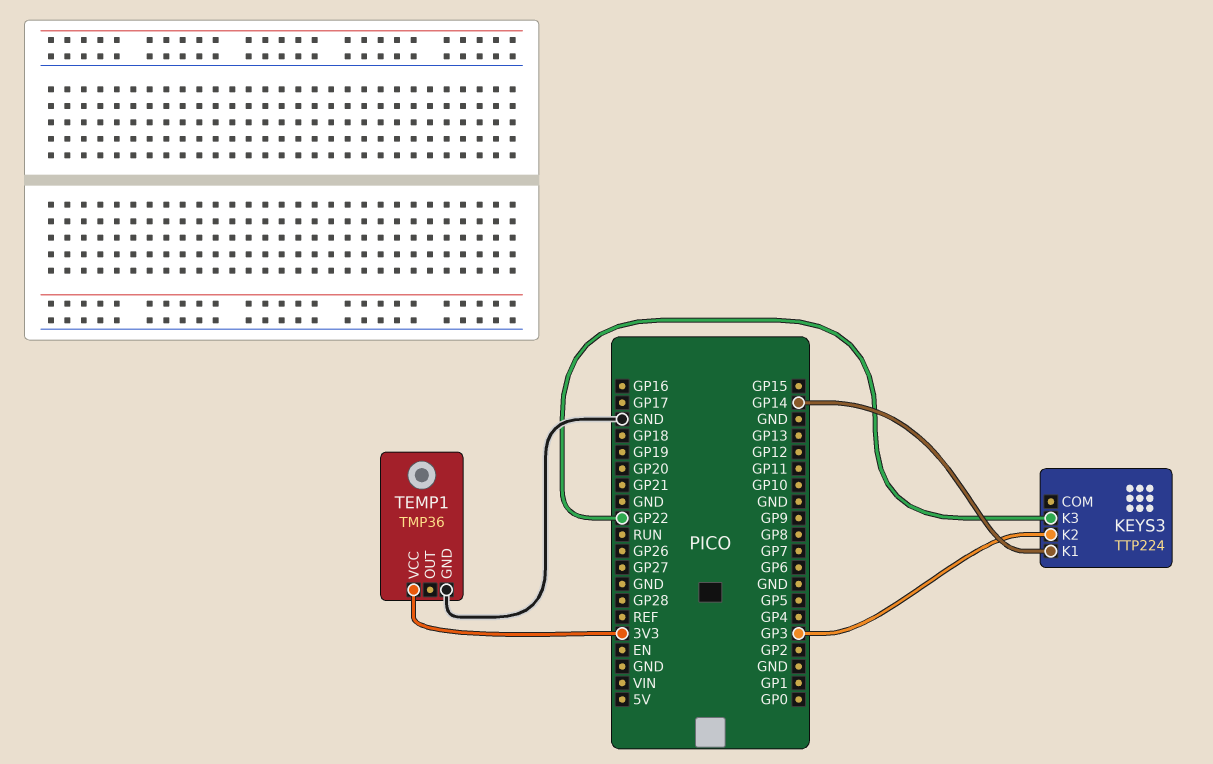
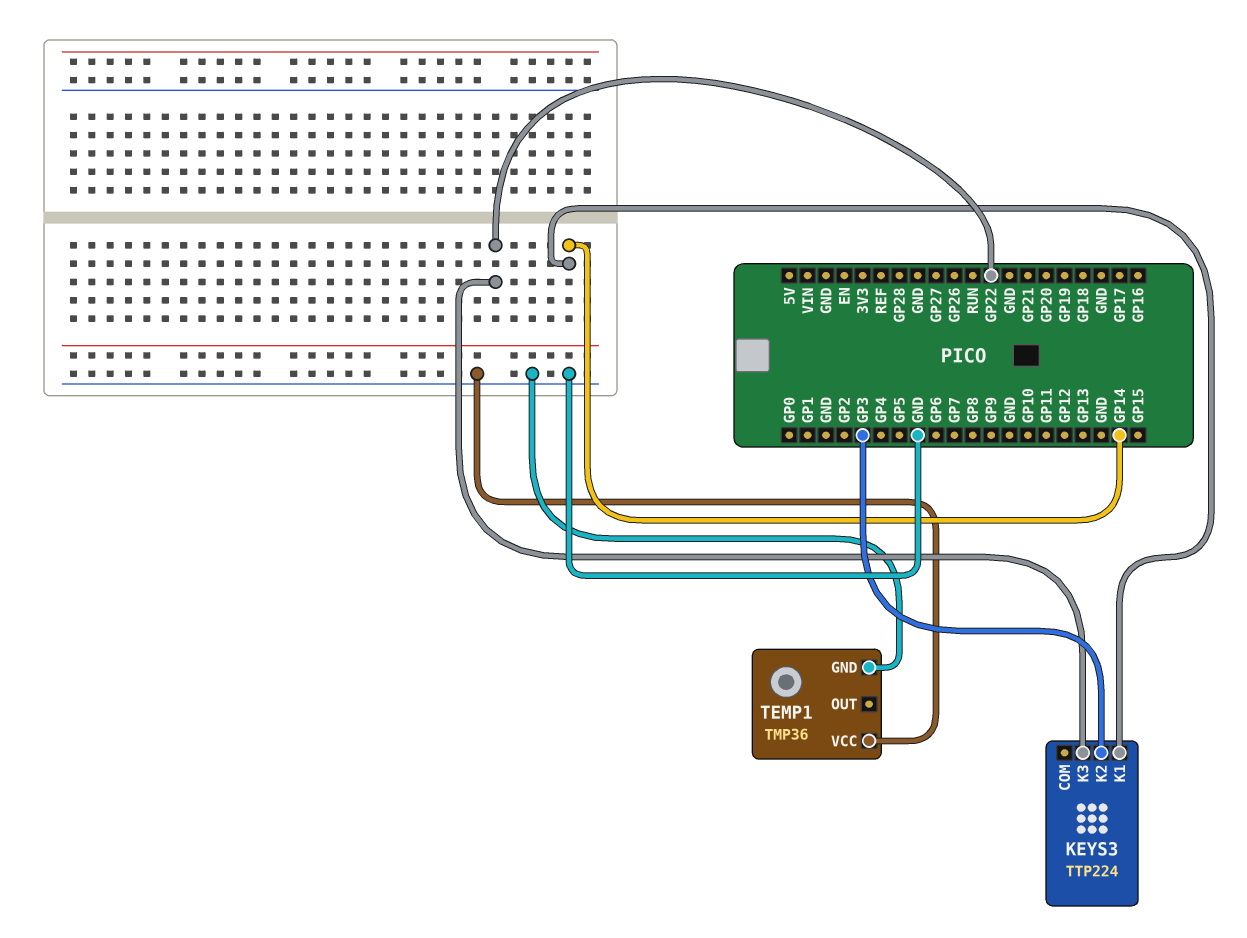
TEMP1 pin VCC: 3V3 -> GND

